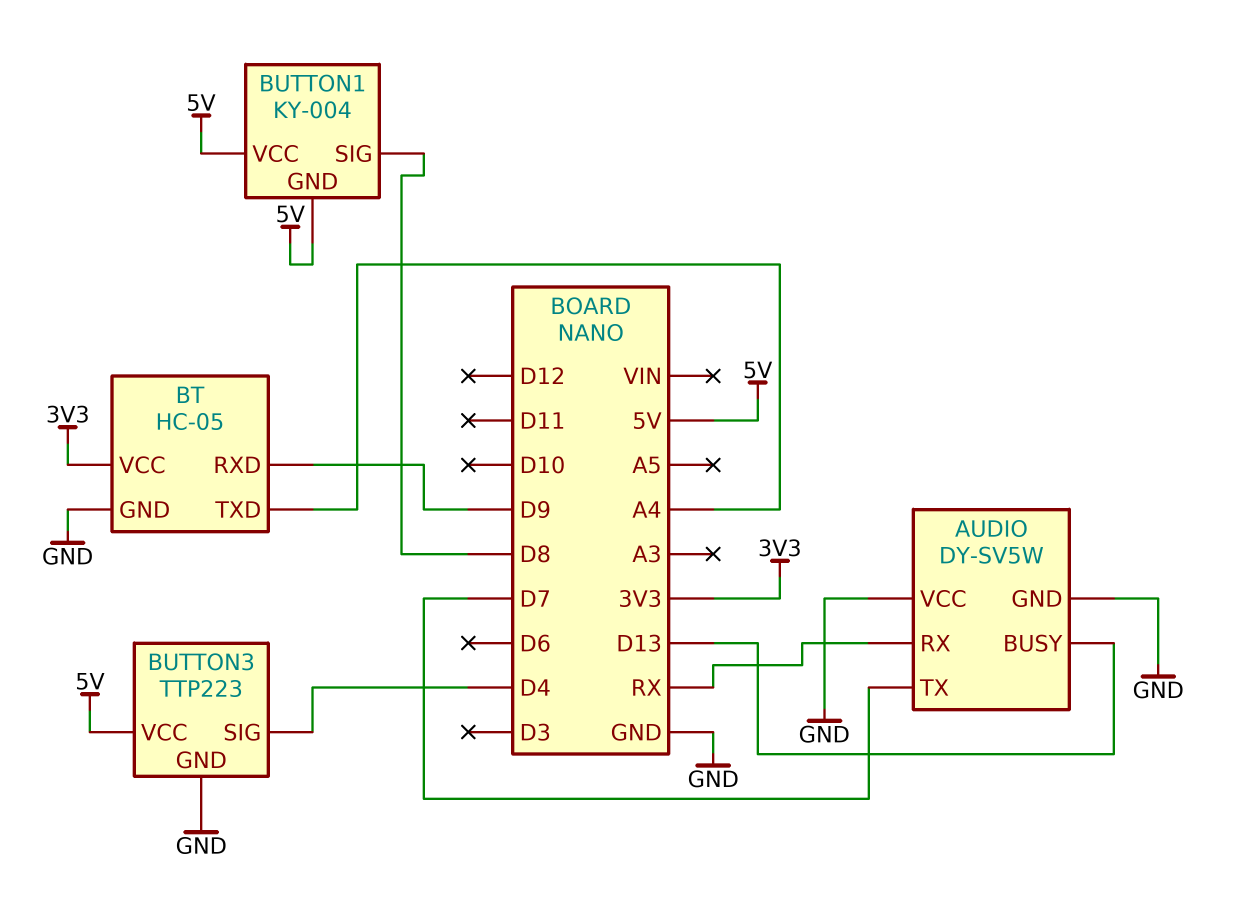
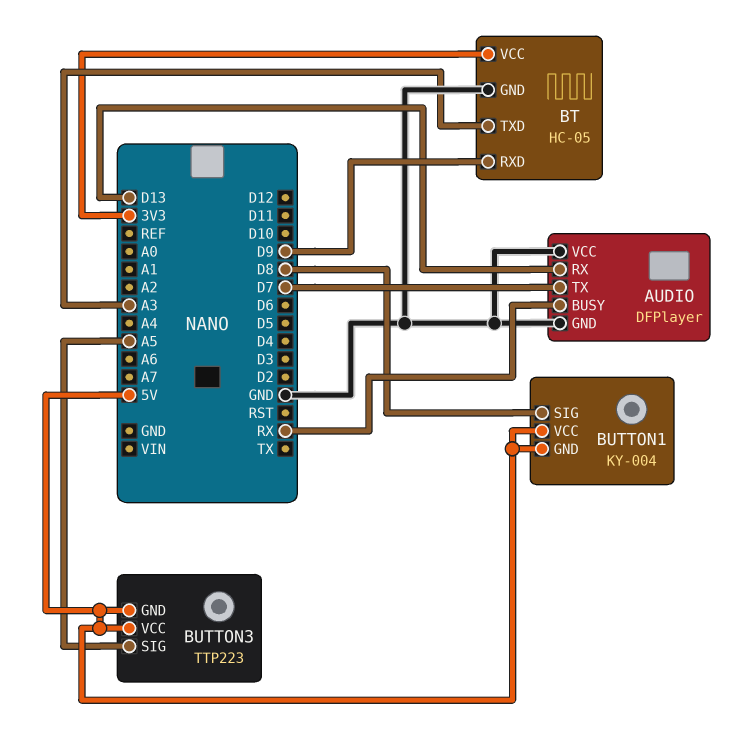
AUDIO: DY-SV5W -> DFPlayer
AUDIO pin BUSY: D13 -> RX
AUDIO pin RX: RX -> D13
BT pin TXD: A4 -> A3
BUTTON3 pin GND: GND -> 5V
BUTTON3 pin SIG: D4 -> A5

